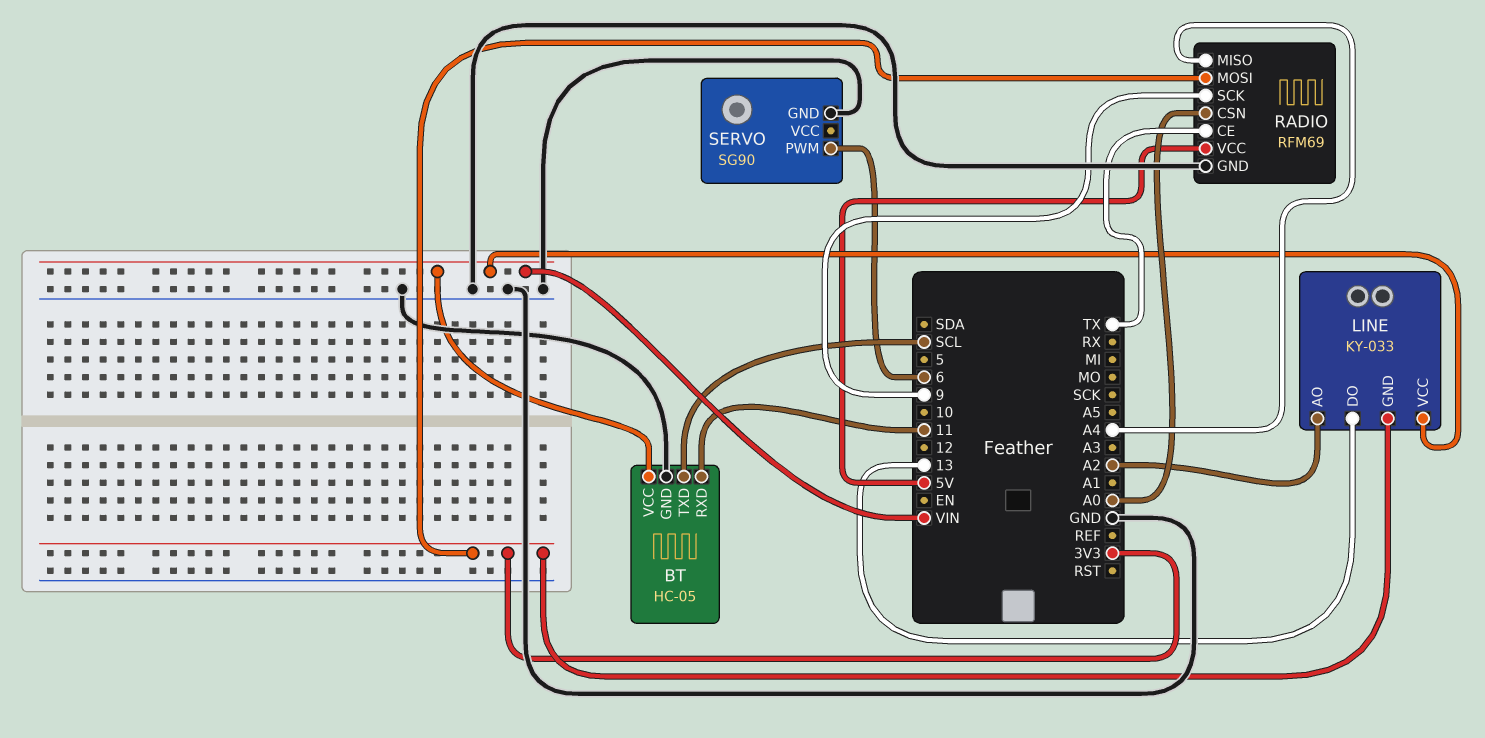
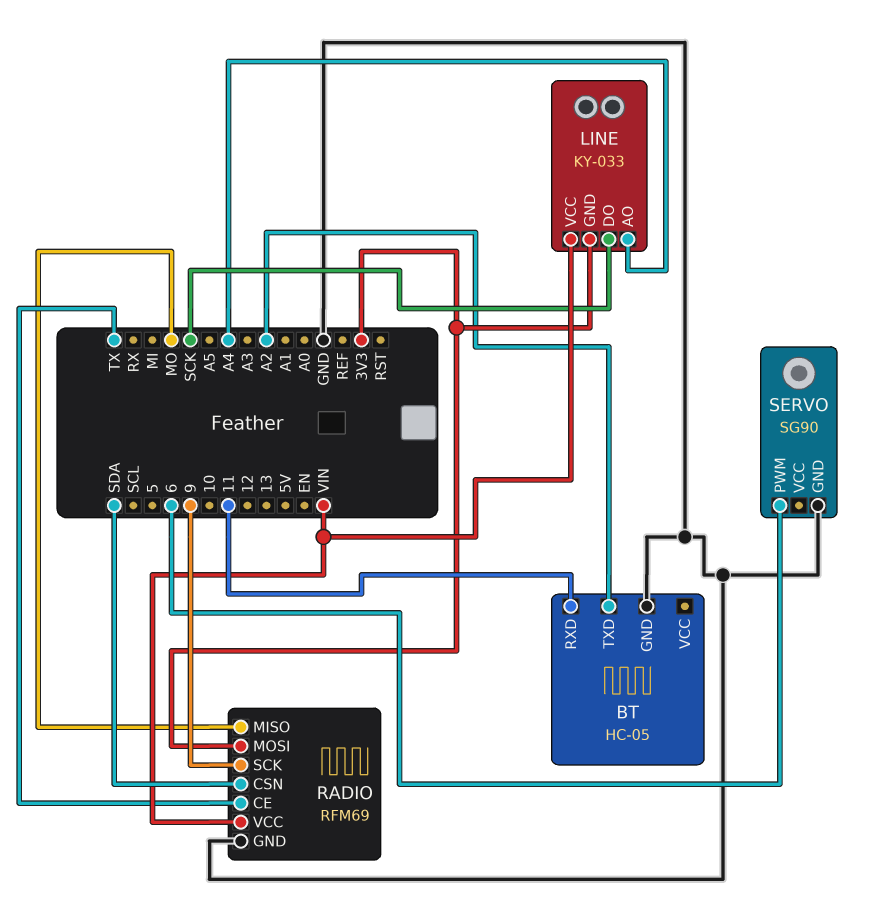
BT pin TXD: SCL -> A2
BT pin VCC: VIN -> none
LINE pin AO: A2 -> A4
LINE pin DO: 13 -> SCK
RADIO pin CSN: A0 -> SDA
RADIO pin MISO: A4 -> MO
RADIO pin VCC: 5V -> VIN

